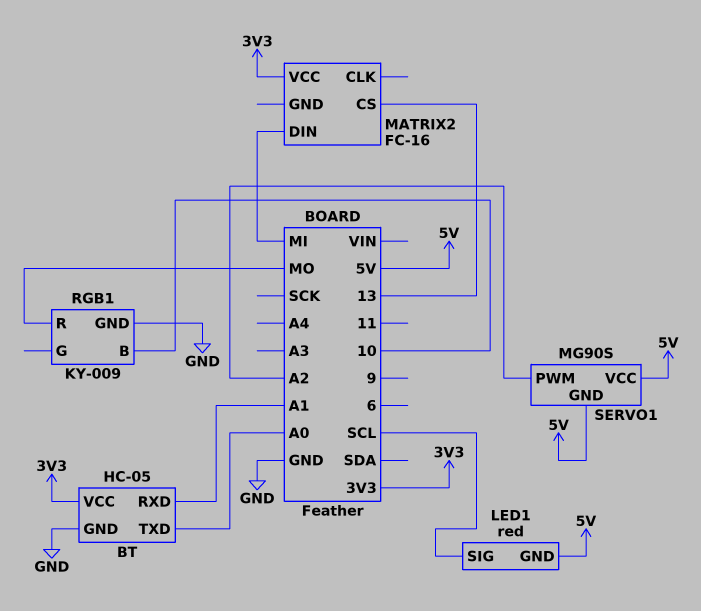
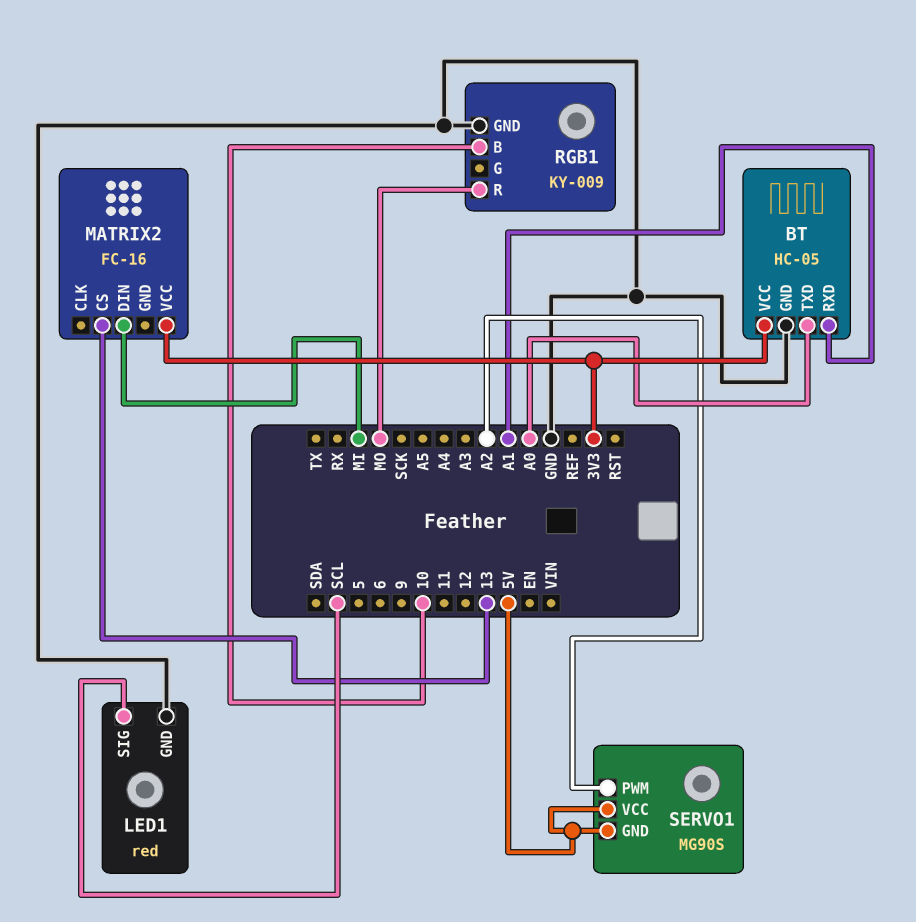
LED1 pin GND: 5V -> GND

